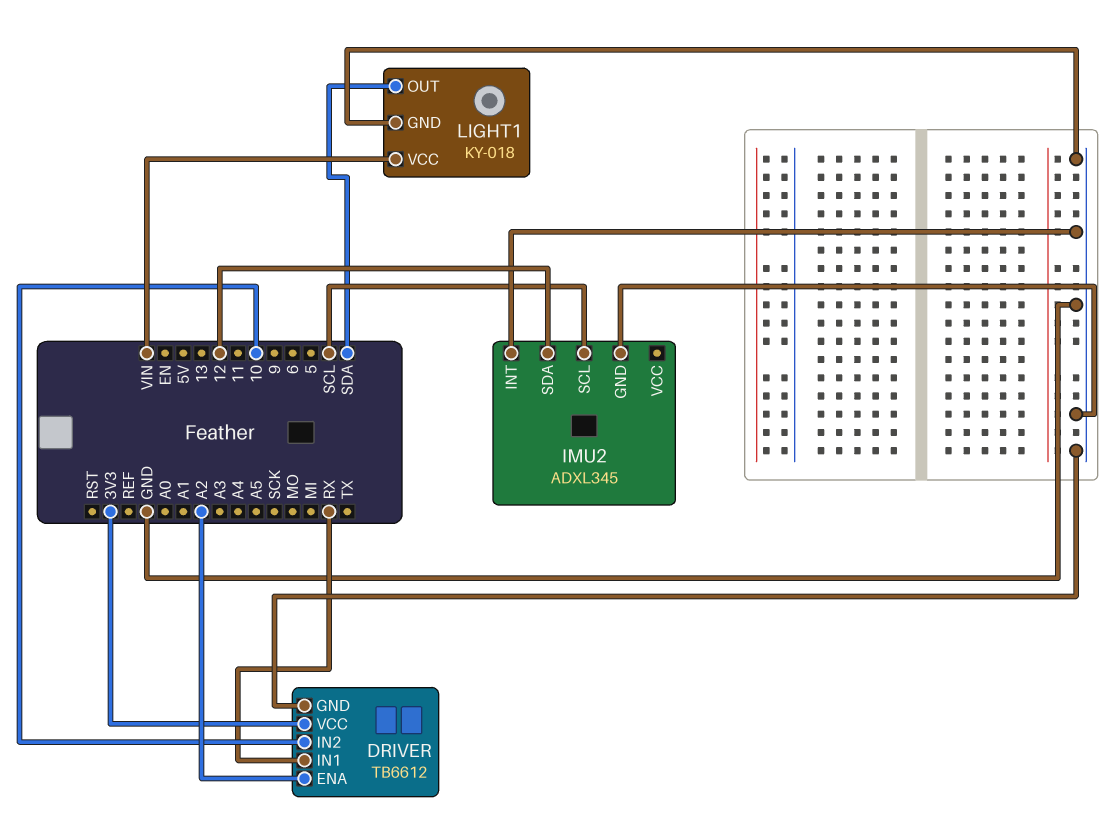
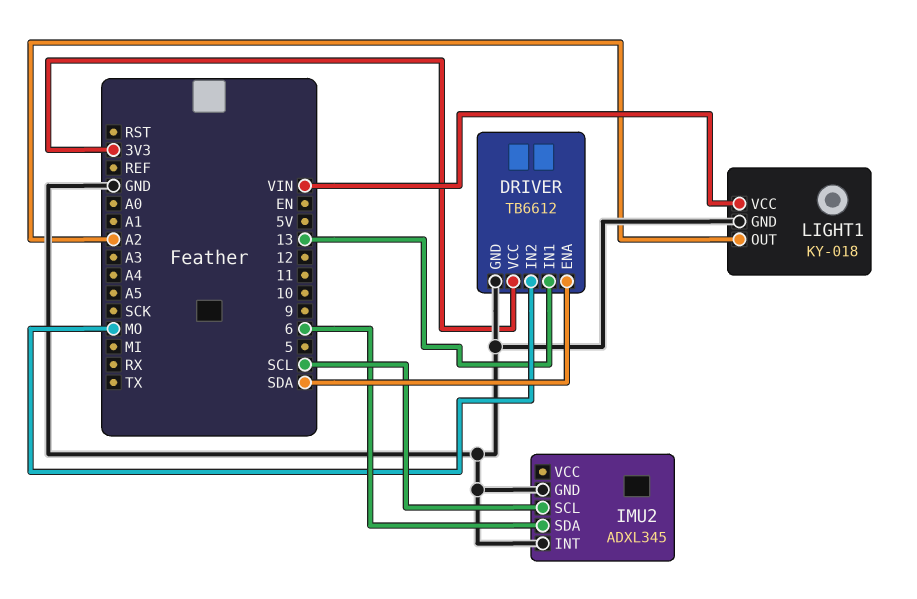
DRIVER pin ENA: A2 -> SDA
DRIVER pin IN1: RX -> 13
DRIVER pin IN2: 10 -> MO
IMU2 pin SDA: 12 -> 6
LIGHT1 pin OUT: SDA -> A2

